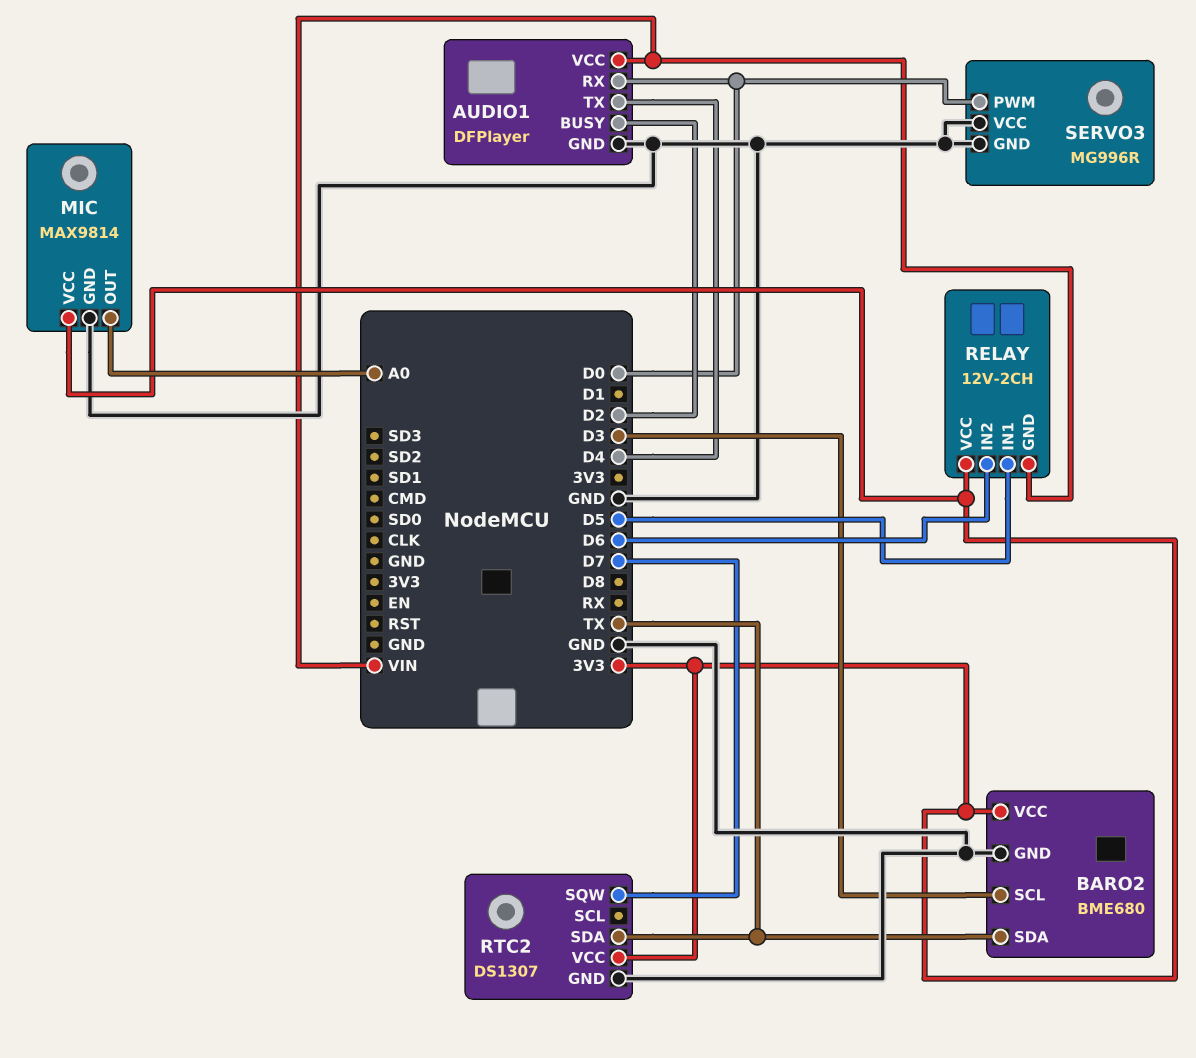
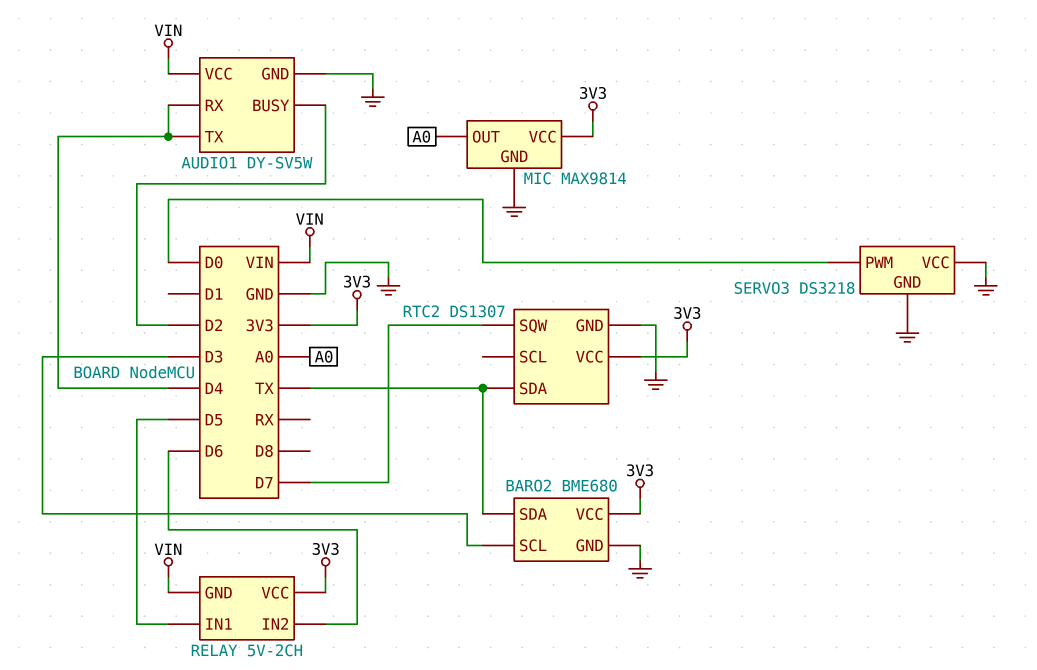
AUDIO1: DFPlayer -> DY-SV5W
AUDIO1 pin RX: D0 -> D4
RELAY: 12V-2CH -> 5V-2CH
SERVO3: MG996R -> DS3218

